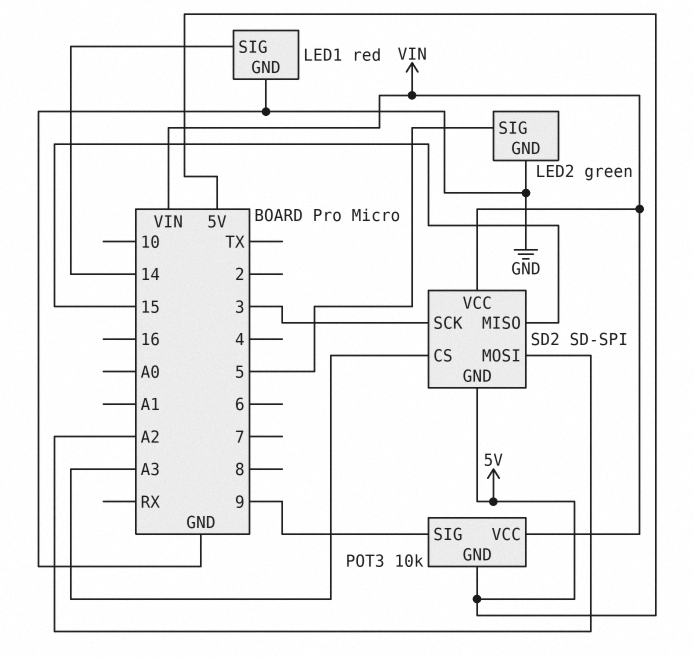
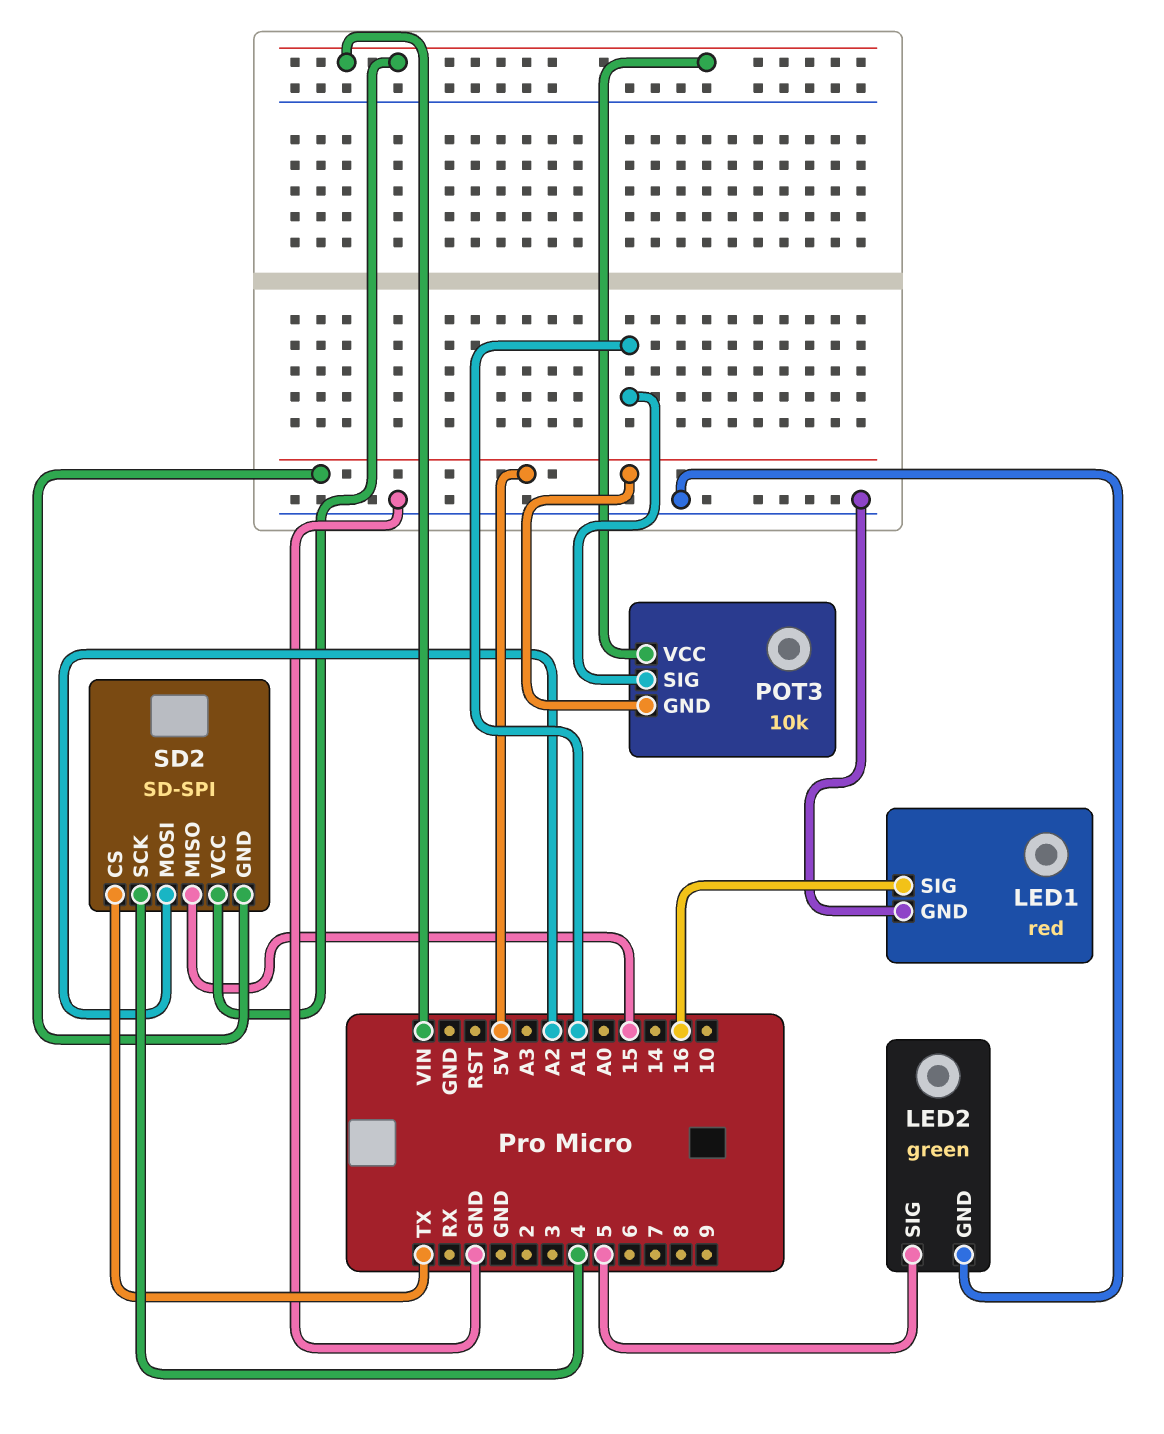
LED1 pin SIG: 14 -> 16
POT3 pin SIG: 9 -> A1
SD2 pin CS: A3 -> TX
SD2 pin SCK: 3 -> 4

